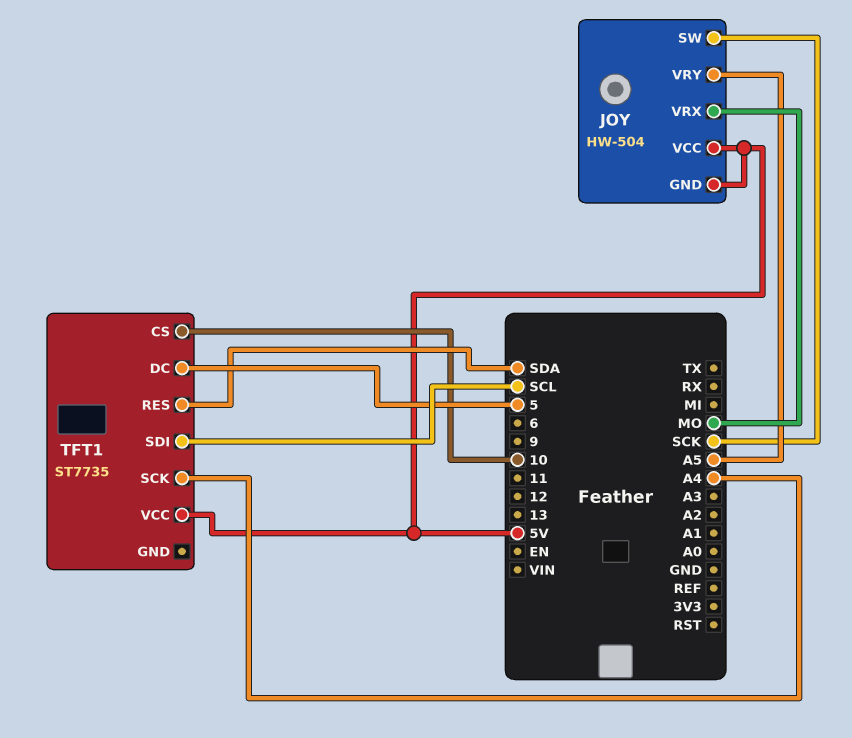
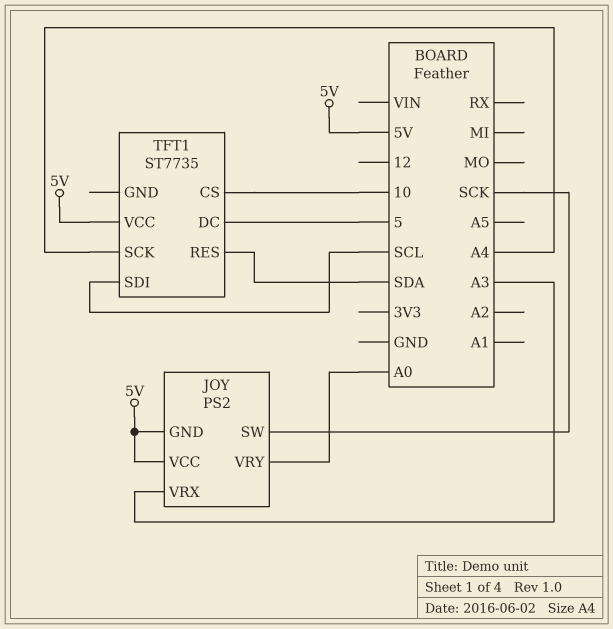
JOY: HW-504 -> PS2
JOY pin VRX: MO -> A3
JOY pin VRY: A5 -> A0

